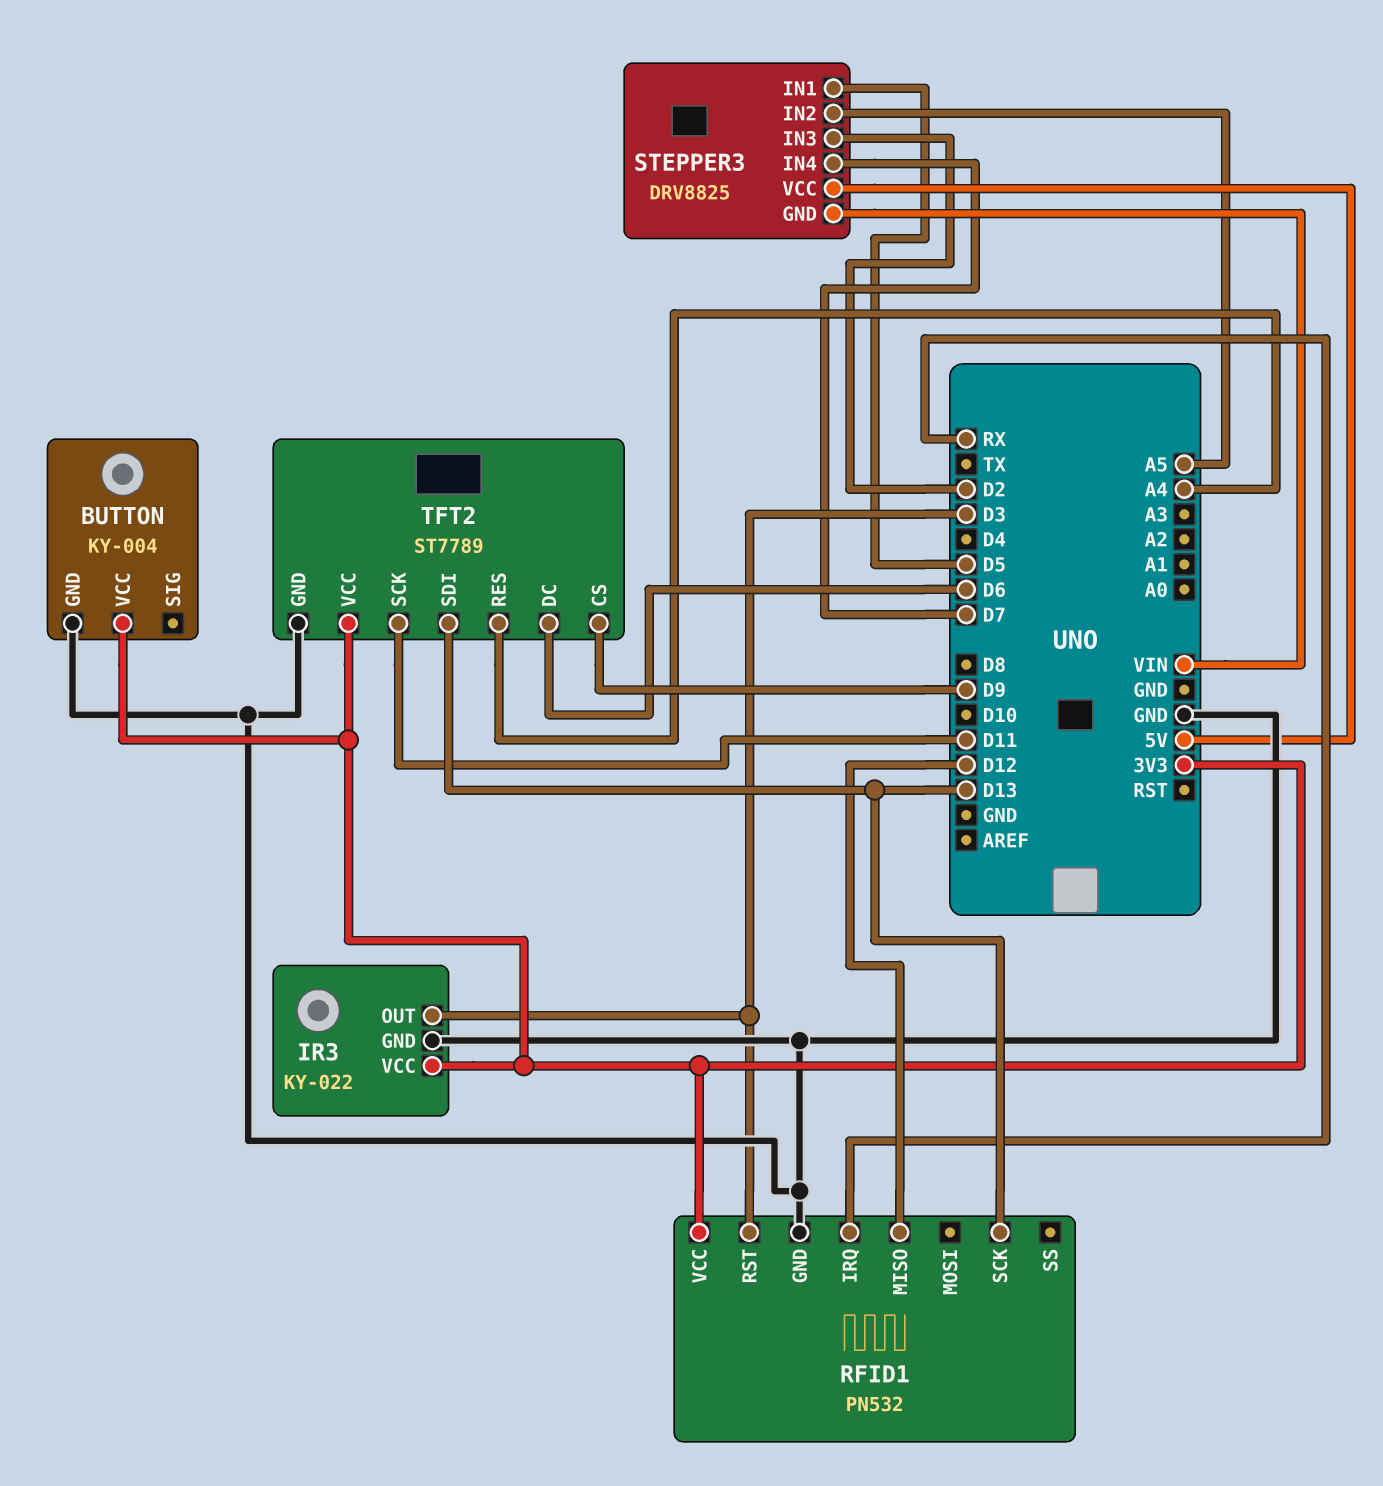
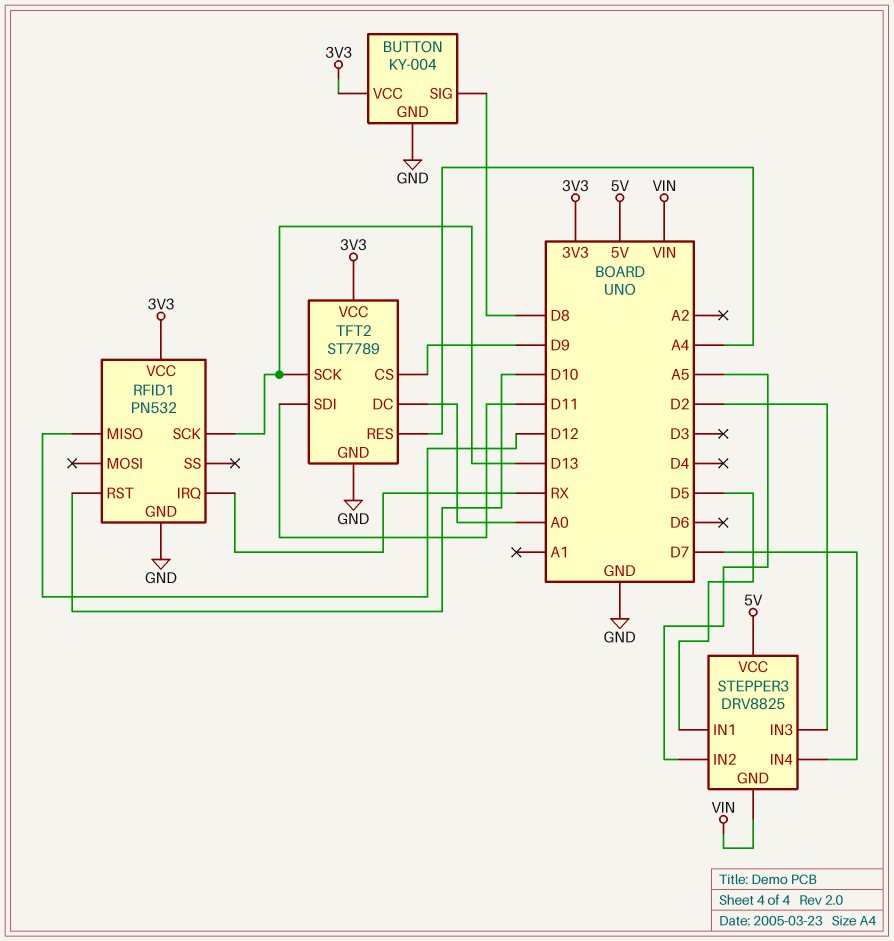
BUTTON pin SIG: none -> D8
IR3: KY-022 -> none
IR3 pin GND: GND -> none
IR3 pin OUT: D3 -> none
IR3 pin VCC: 3V3 -> none
RFID1 pin RST: D3 -> D10
TFT2 pin DC: D6 -> A0
TFT2 pin SCK: D11 -> D13
TFT2 pin SDI: D13 -> D11

